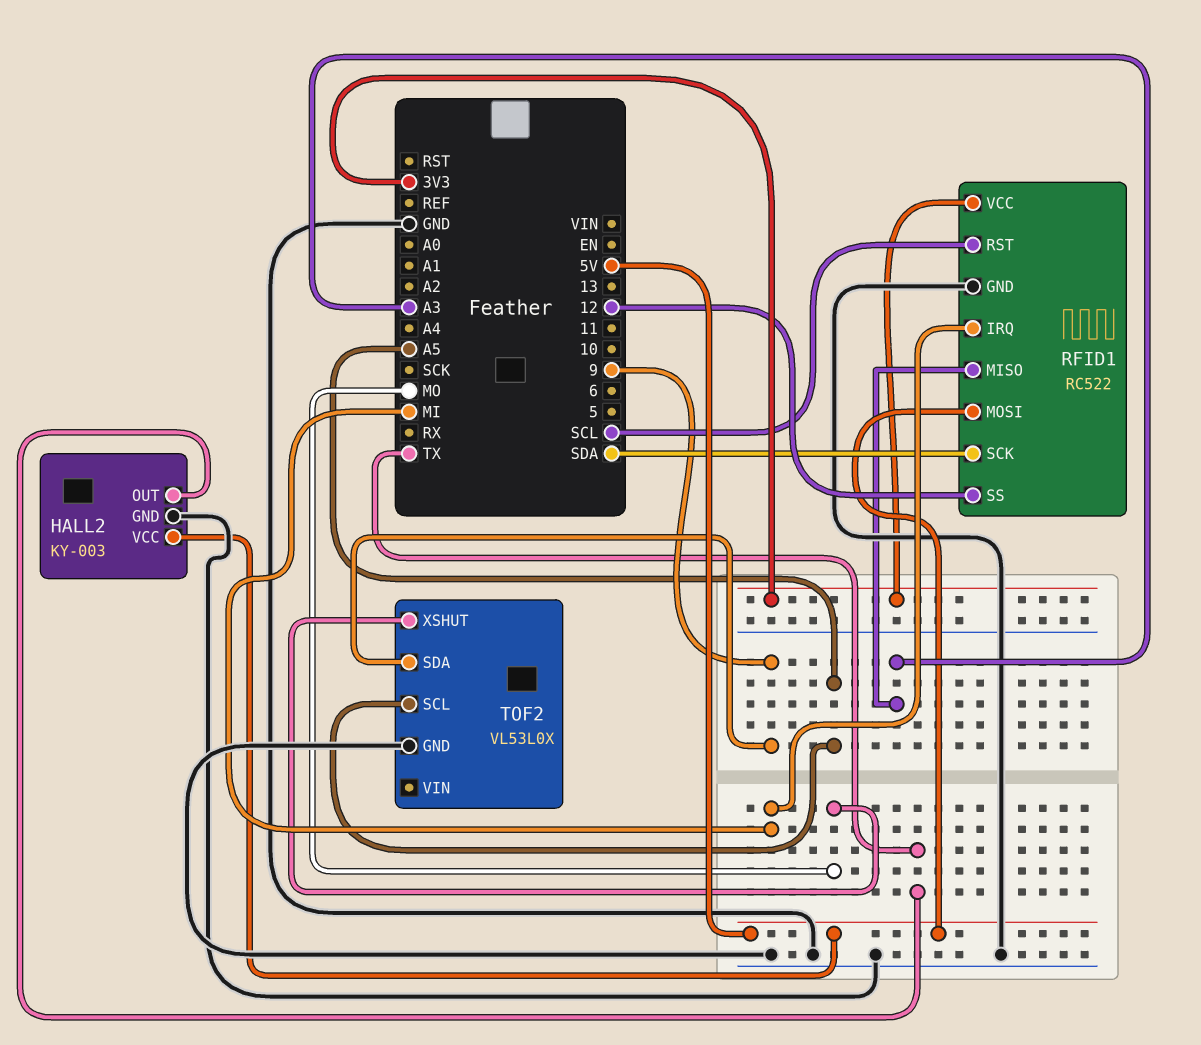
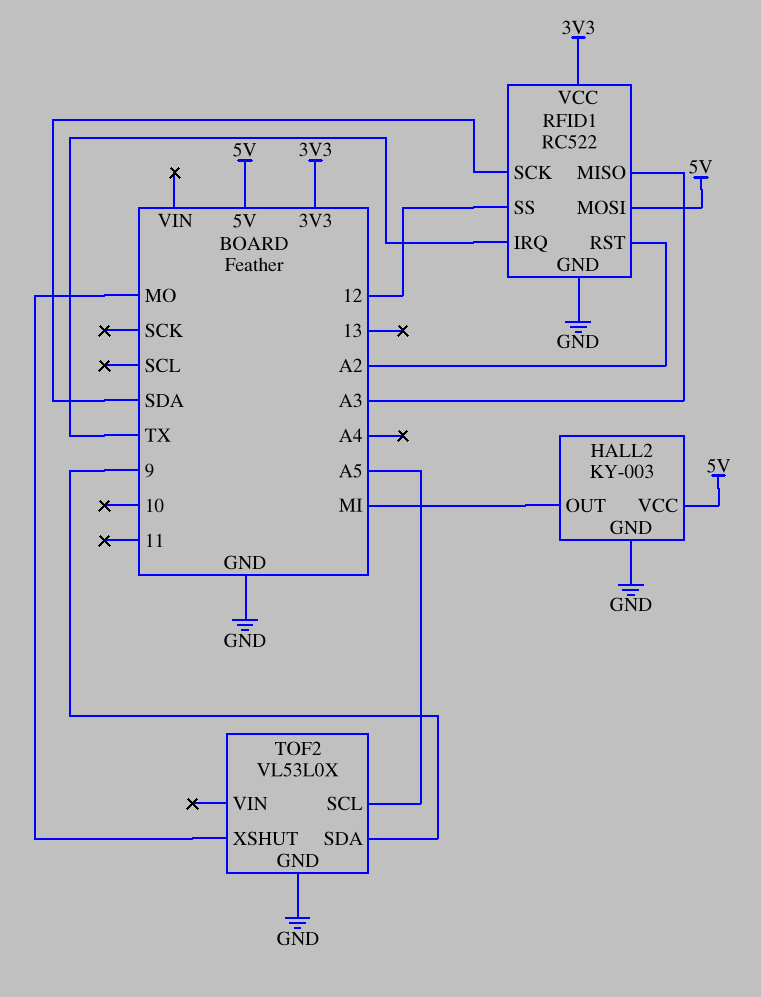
HALL2 pin OUT: TX -> MI
RFID1 pin IRQ: MI -> TX
RFID1 pin RST: SCL -> A2

